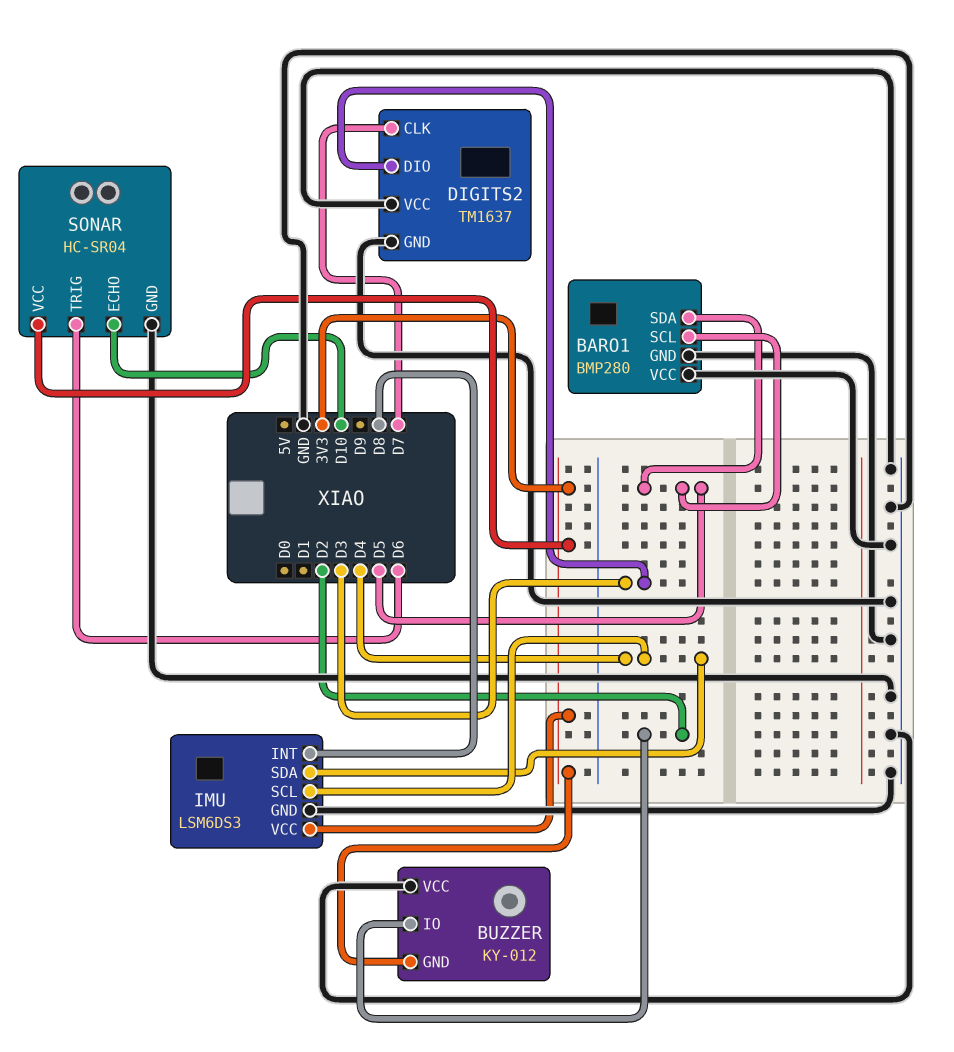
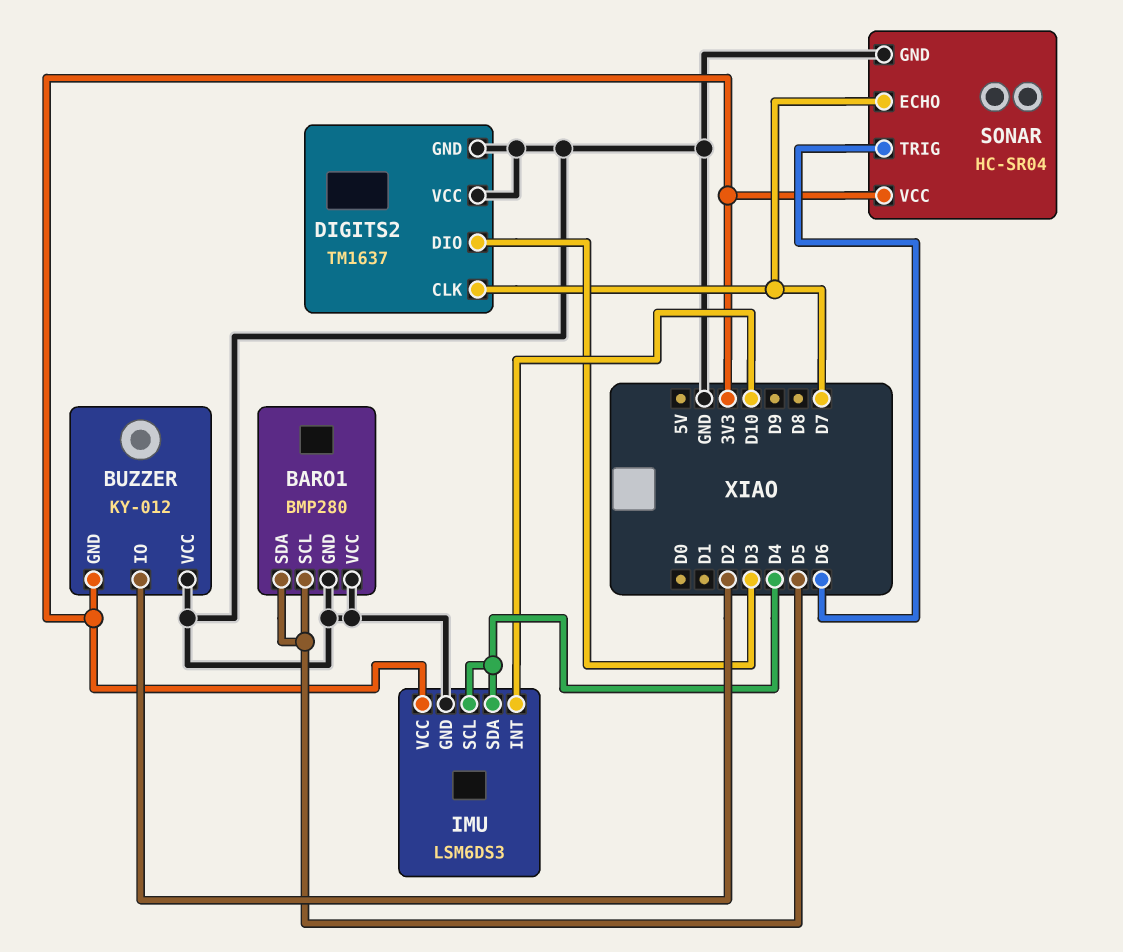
IMU pin INT: D8 -> D10
SONAR pin ECHO: D10 -> D7

